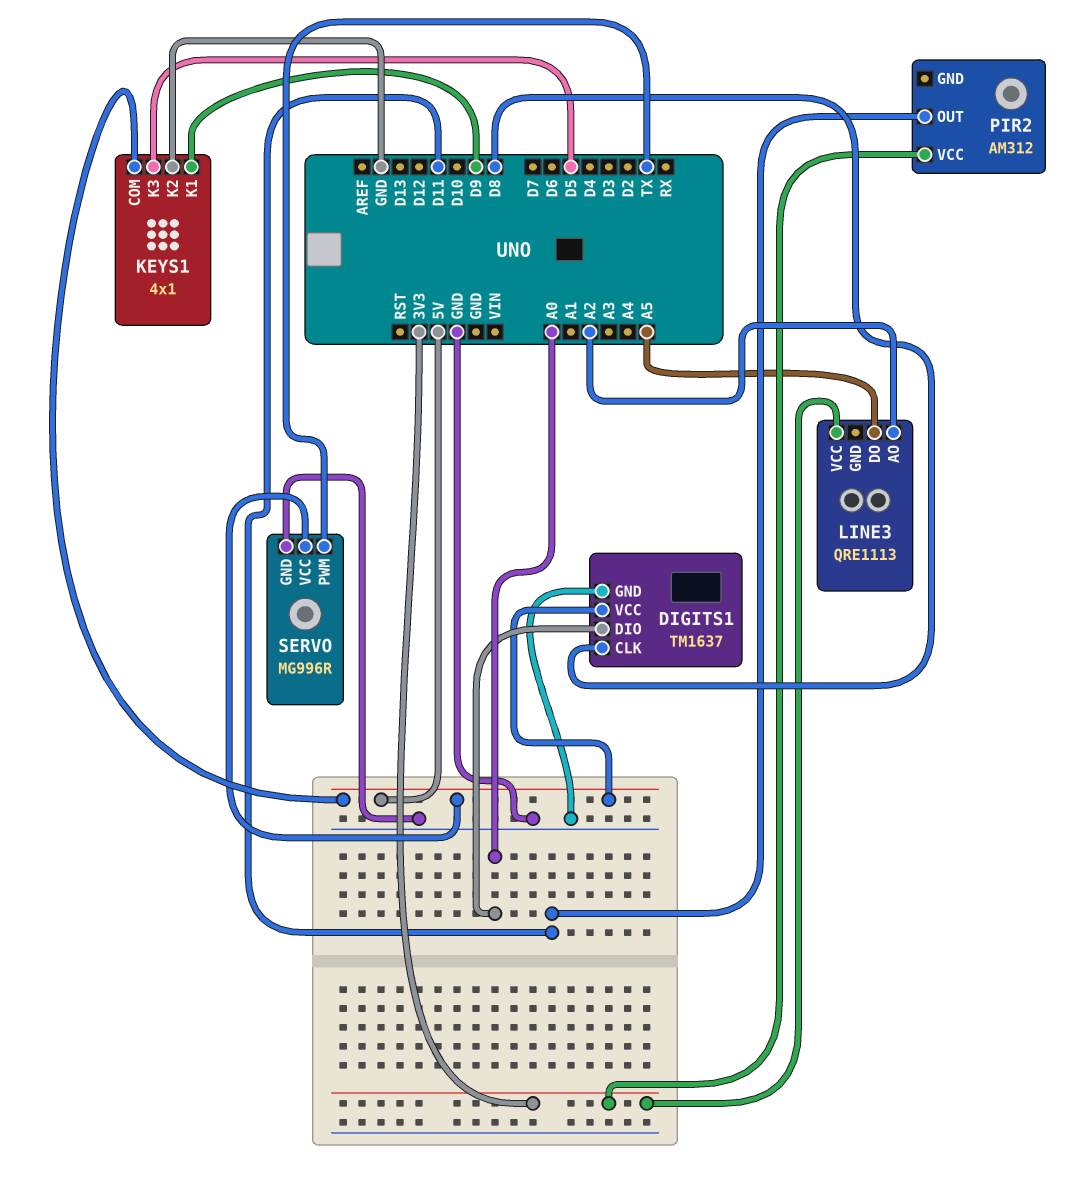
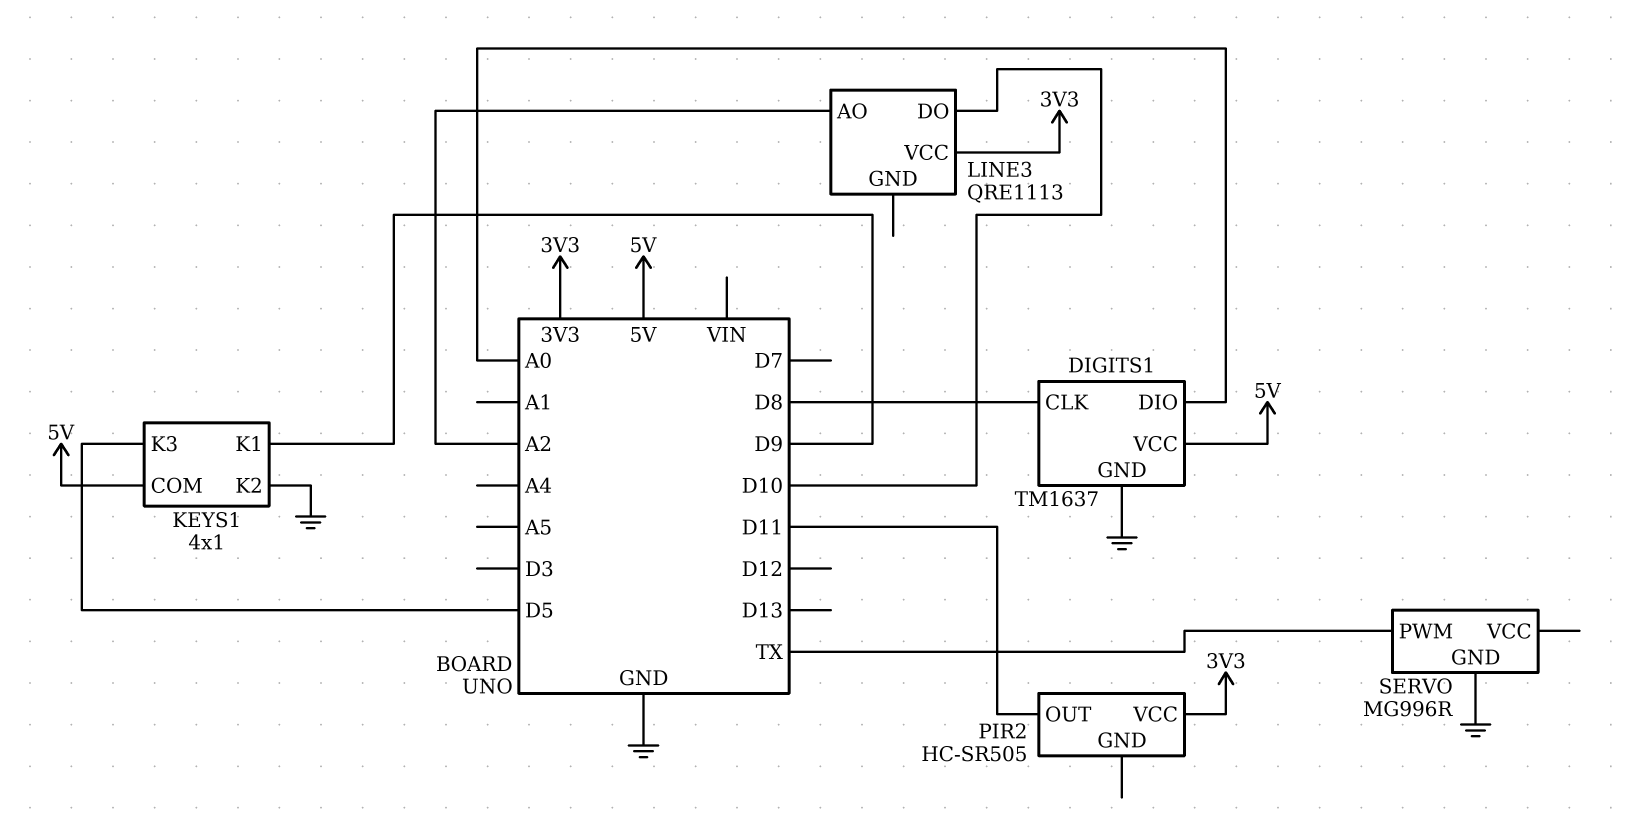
LINE3 pin DO: A5 -> D10
PIR2: AM312 -> HC-SR505
SERVO pin VCC: 5V -> none

